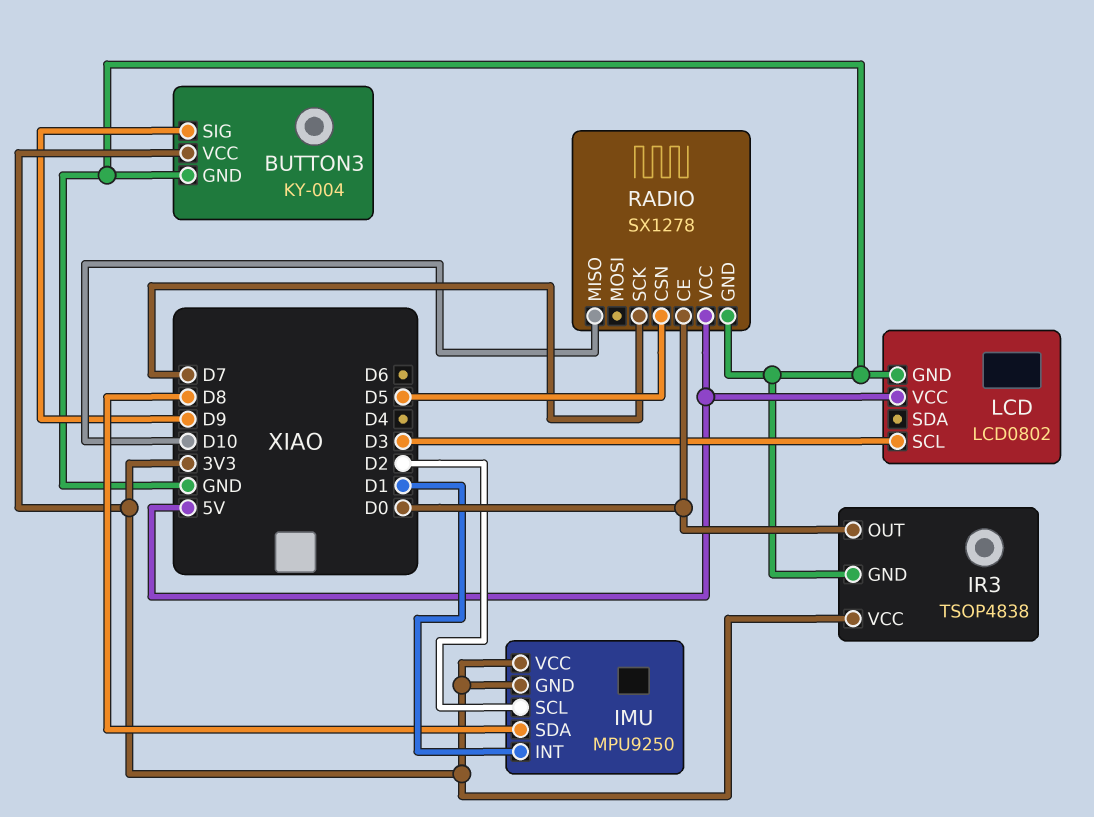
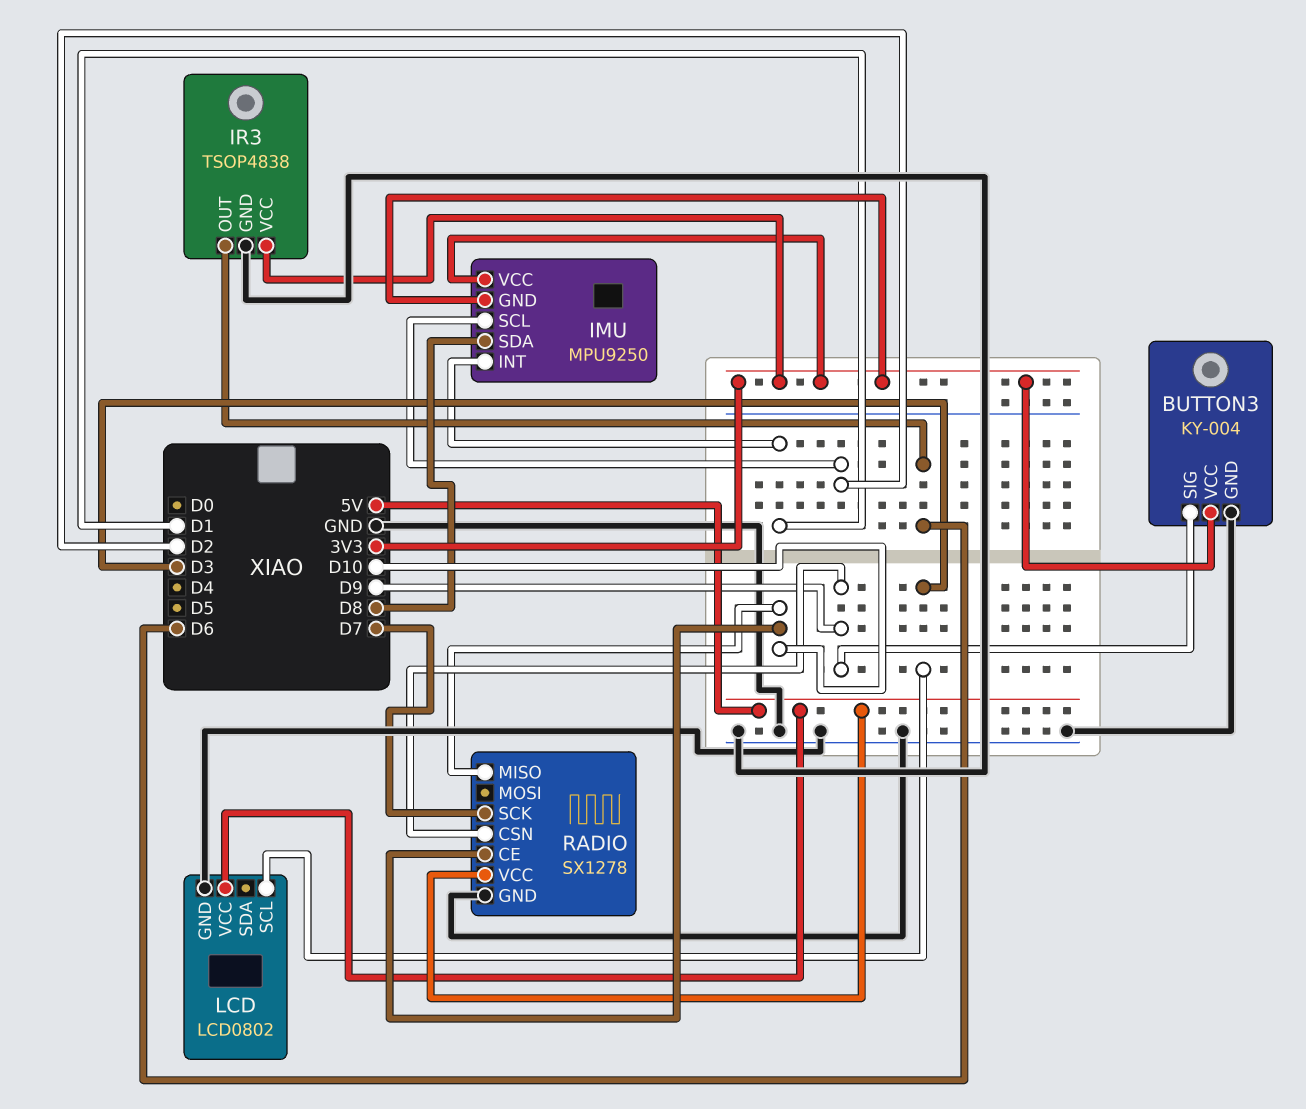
IR3 pin OUT: D0 -> D6
RADIO pin CE: D0 -> D10
RADIO pin CSN: D5 -> D9

